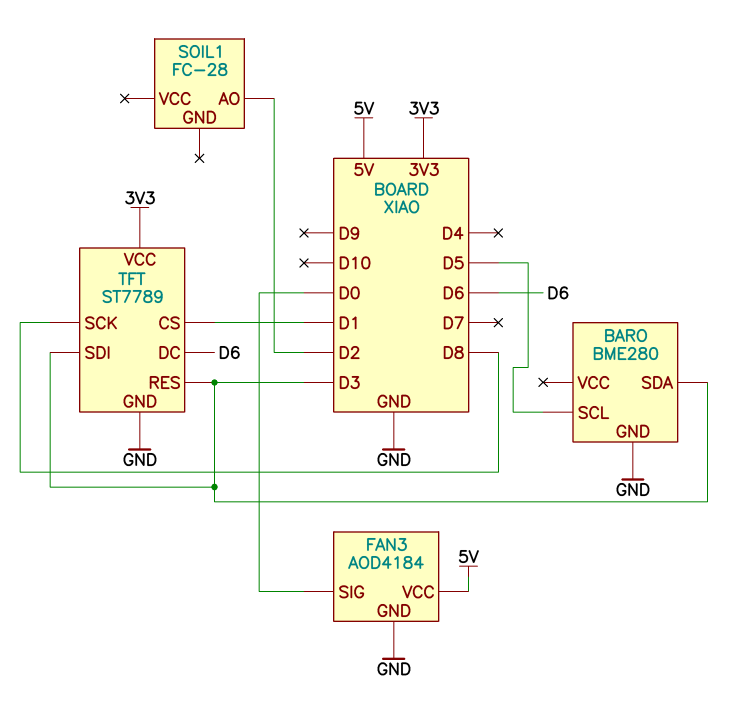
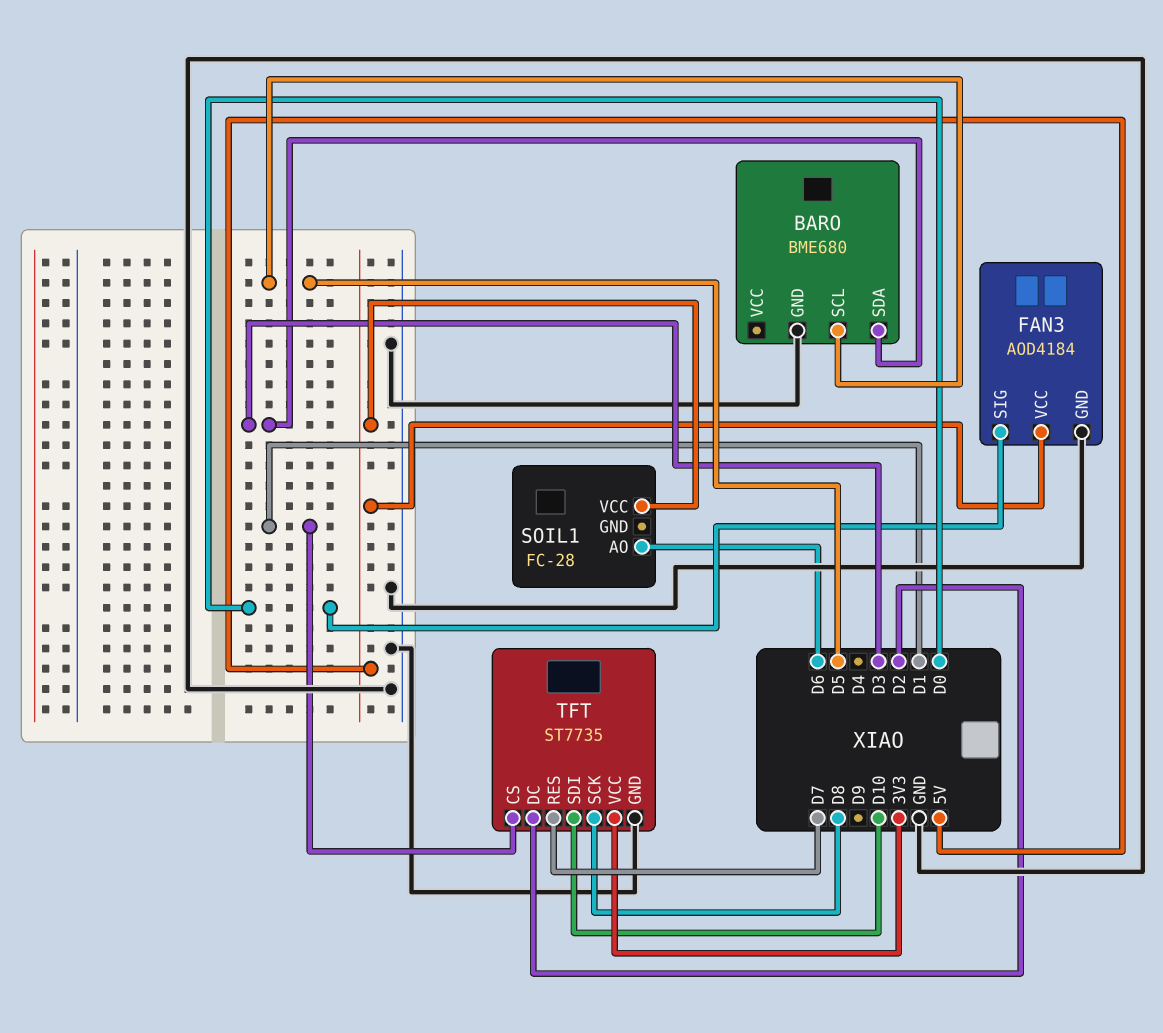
BARO: BME280 -> BME680
SOIL1 pin AO: D2 -> D6
SOIL1 pin VCC: none -> 5V
TFT: ST7789 -> ST7735
TFT pin DC: D6 -> D2
TFT pin RES: D3 -> D7
TFT pin SDI: D3 -> D10

